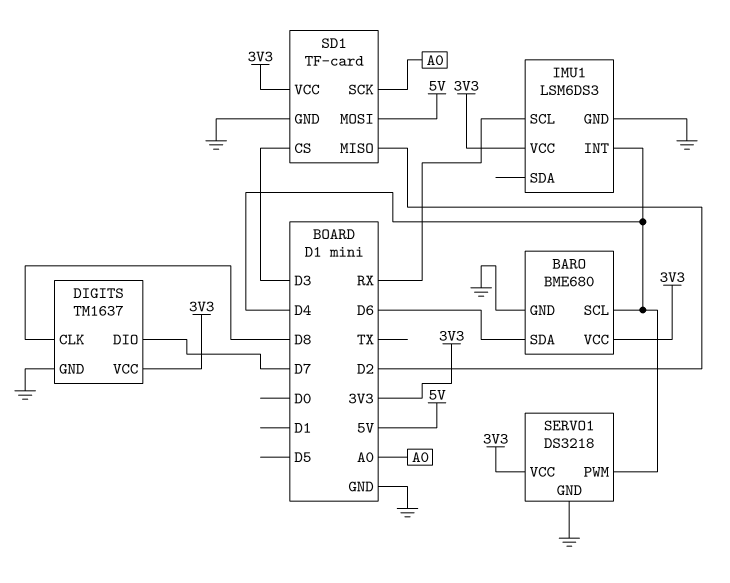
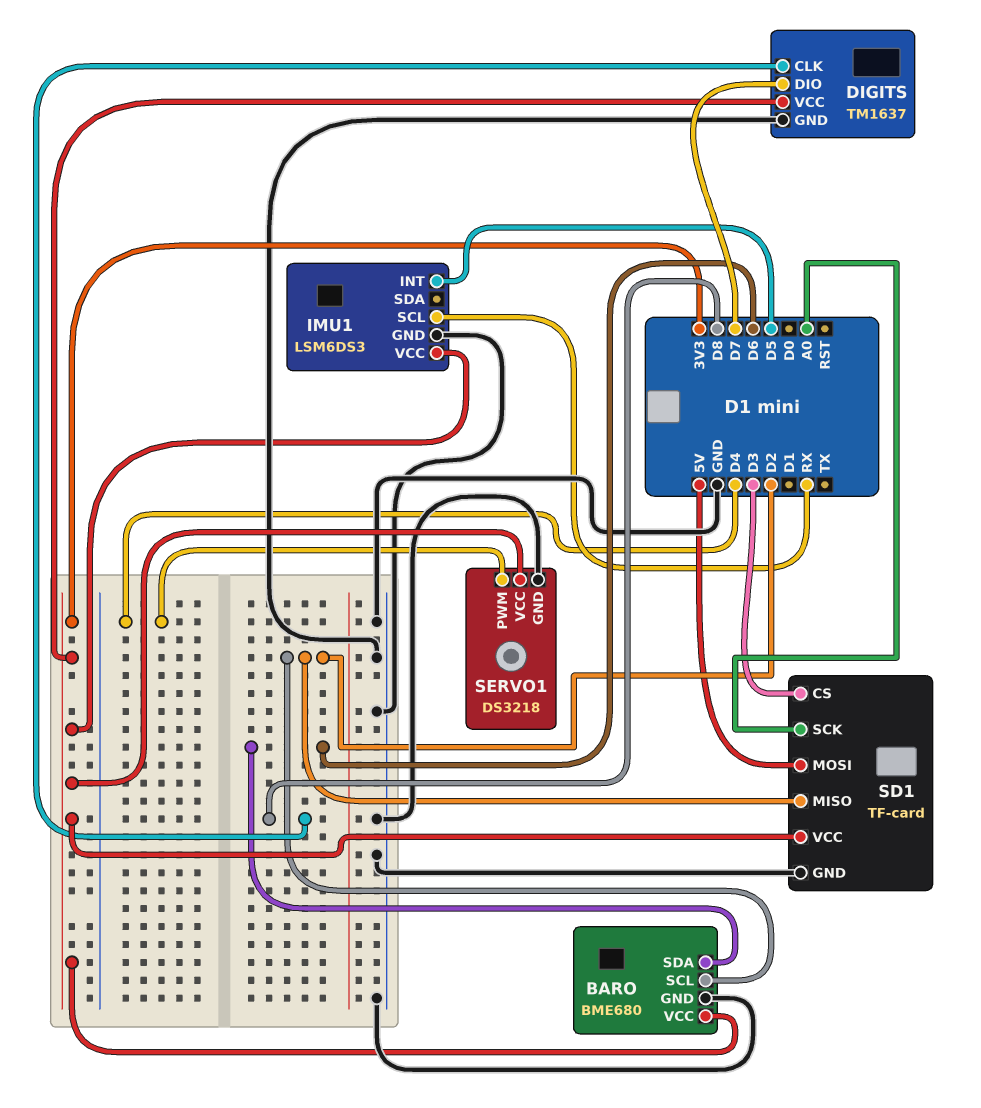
BARO pin SCL: D4 -> D2
IMU1 pin INT: D4 -> D5

